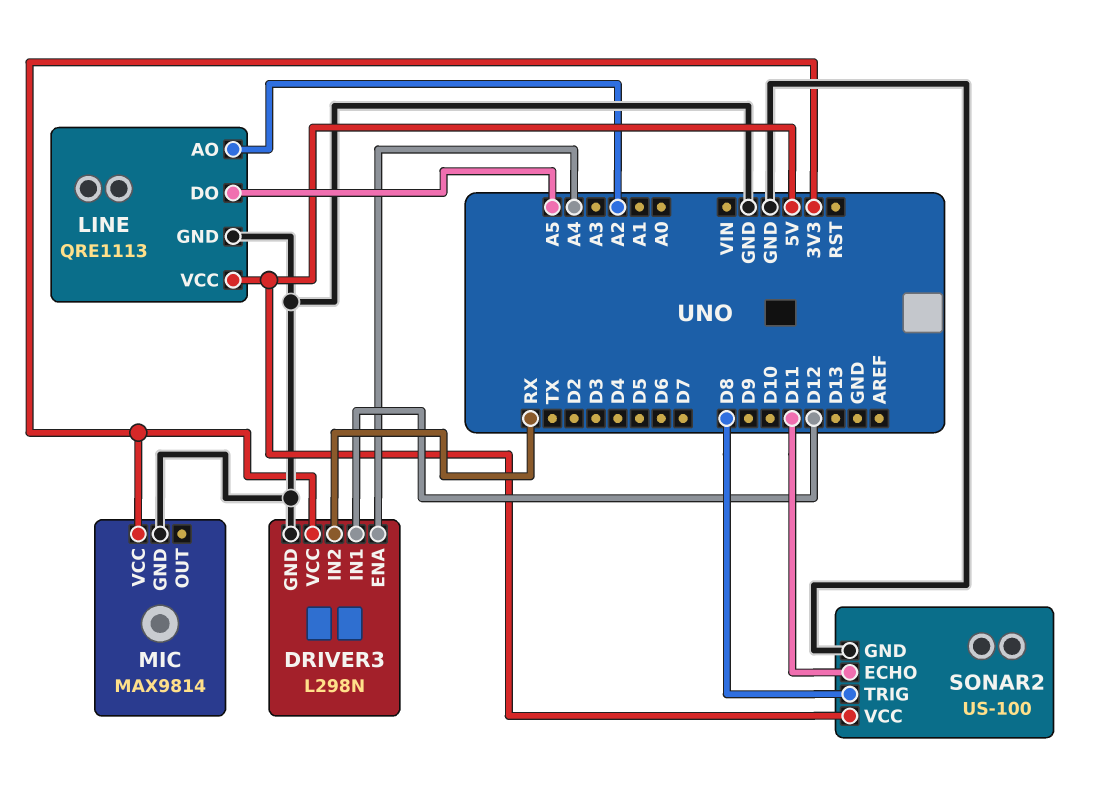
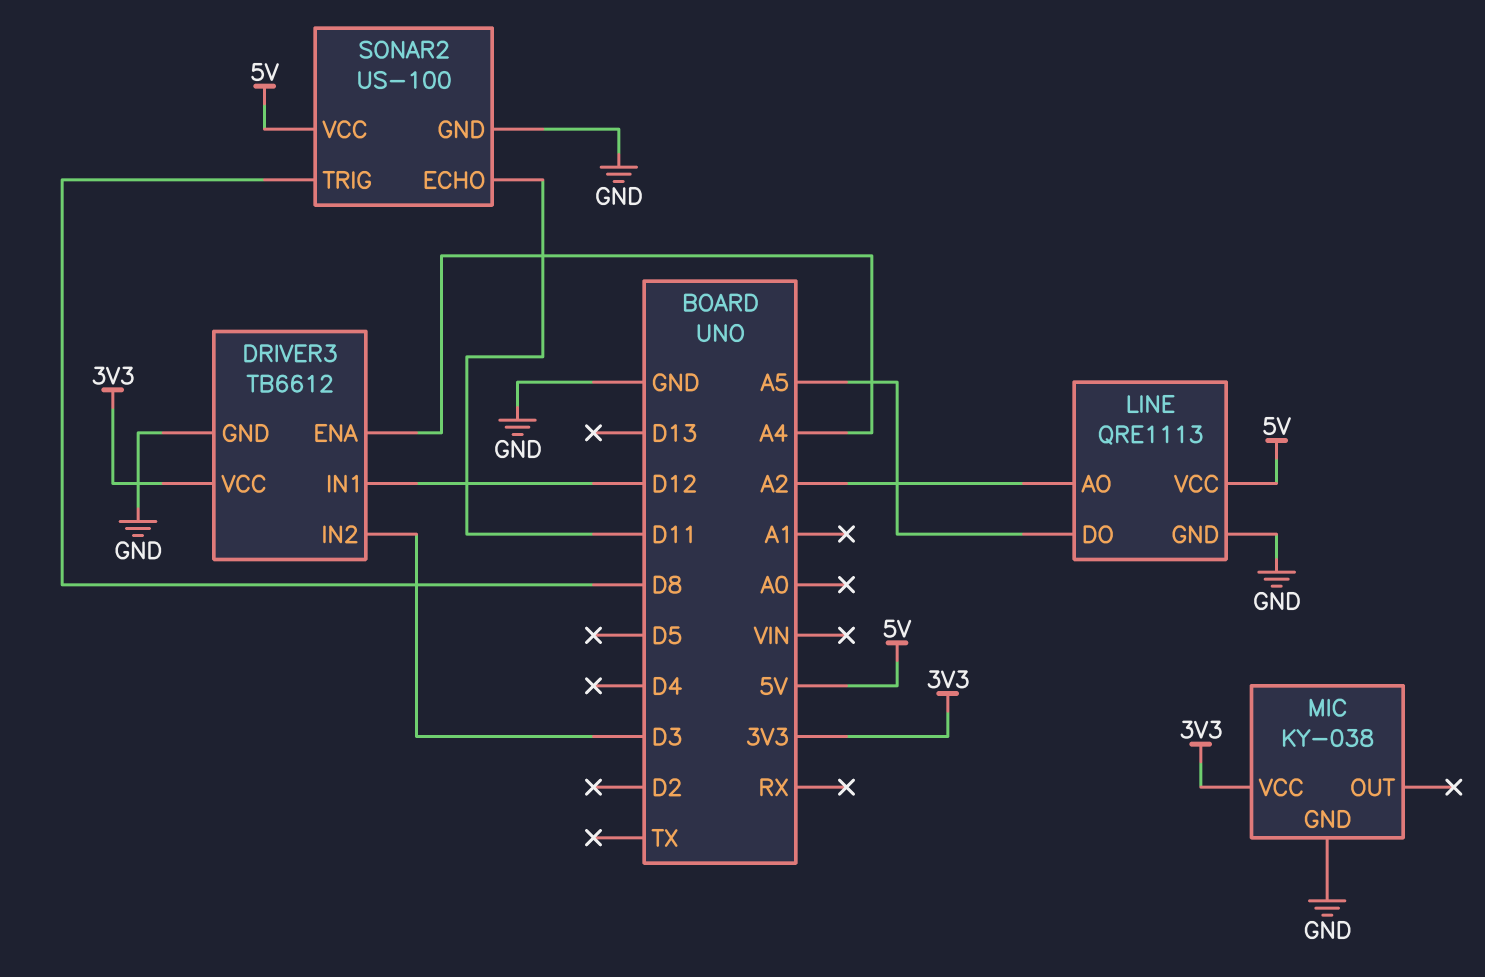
DRIVER3: L298N -> TB6612
DRIVER3 pin IN2: RX -> D3
MIC: MAX9814 -> KY-038

